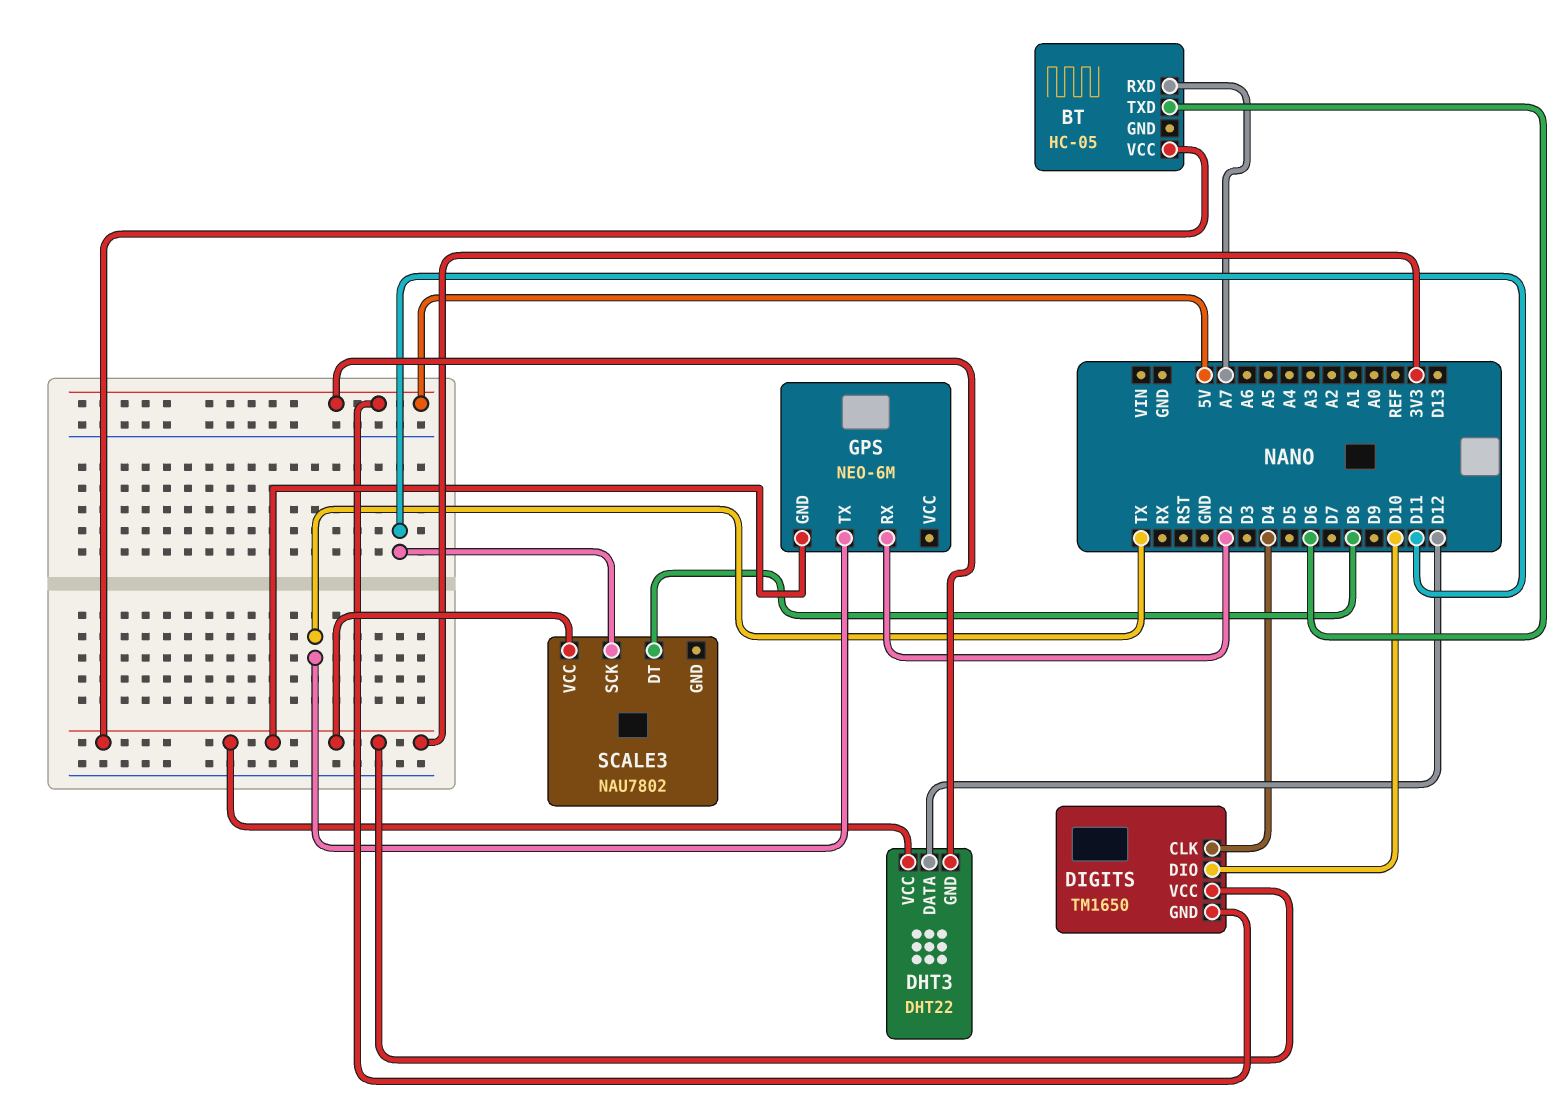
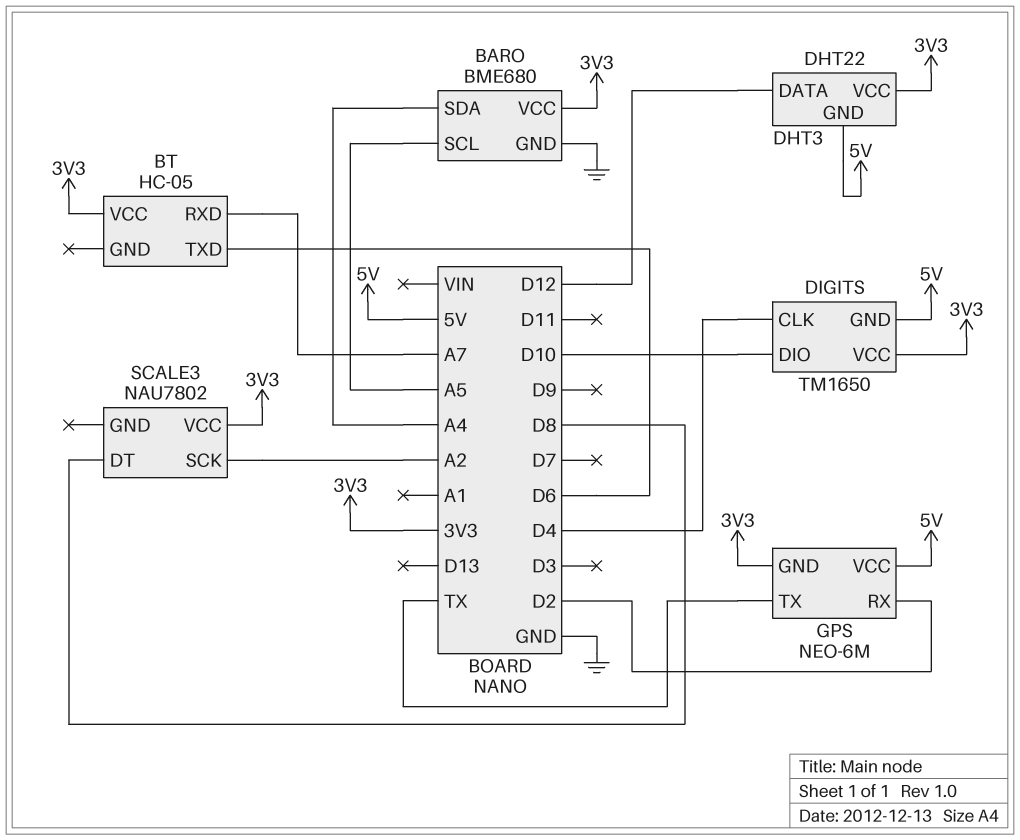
BARO: none -> BME680
BARO pin GND: none -> GND
BARO pin SCL: none -> A5
BARO pin SDA: none -> A4
BARO pin VCC: none -> 3V3
GPS pin VCC: none -> 5V
SCALE3 pin SCK: D11 -> A2

